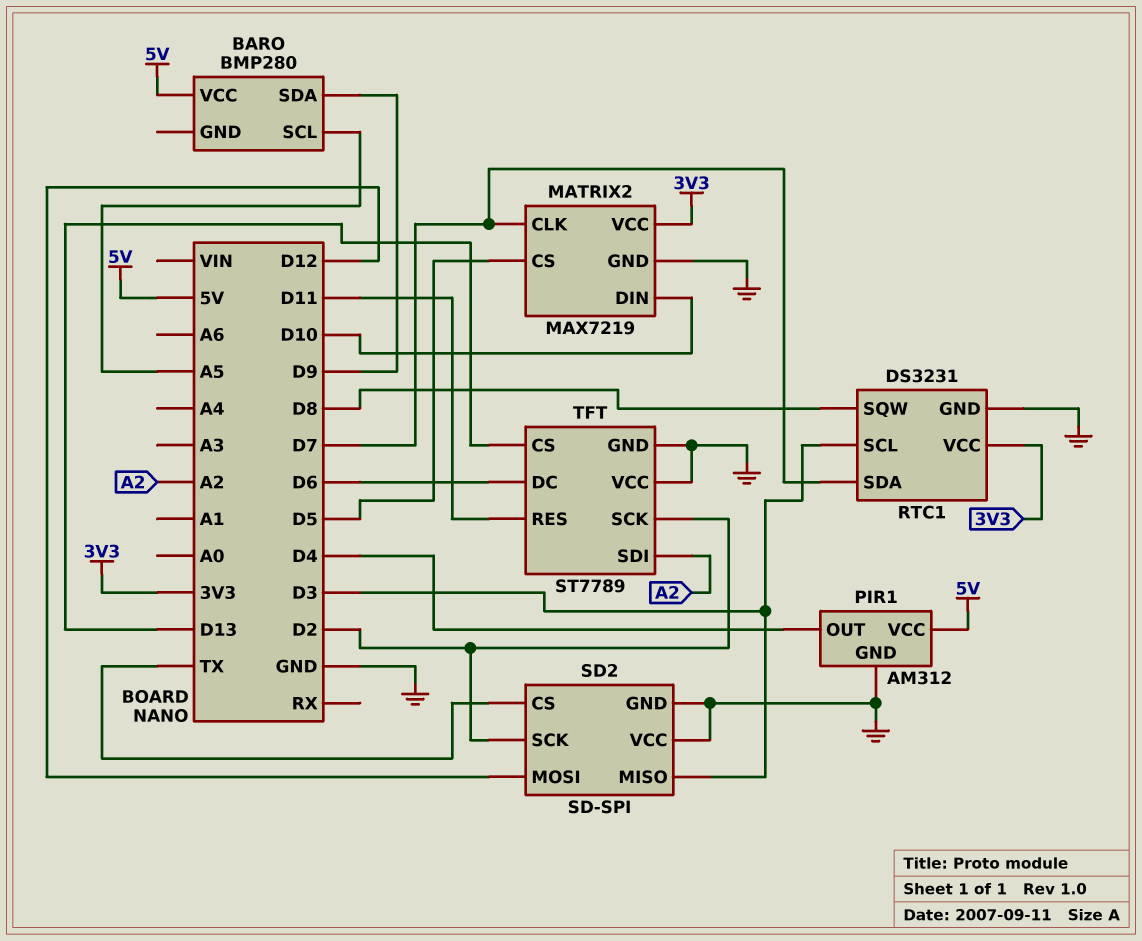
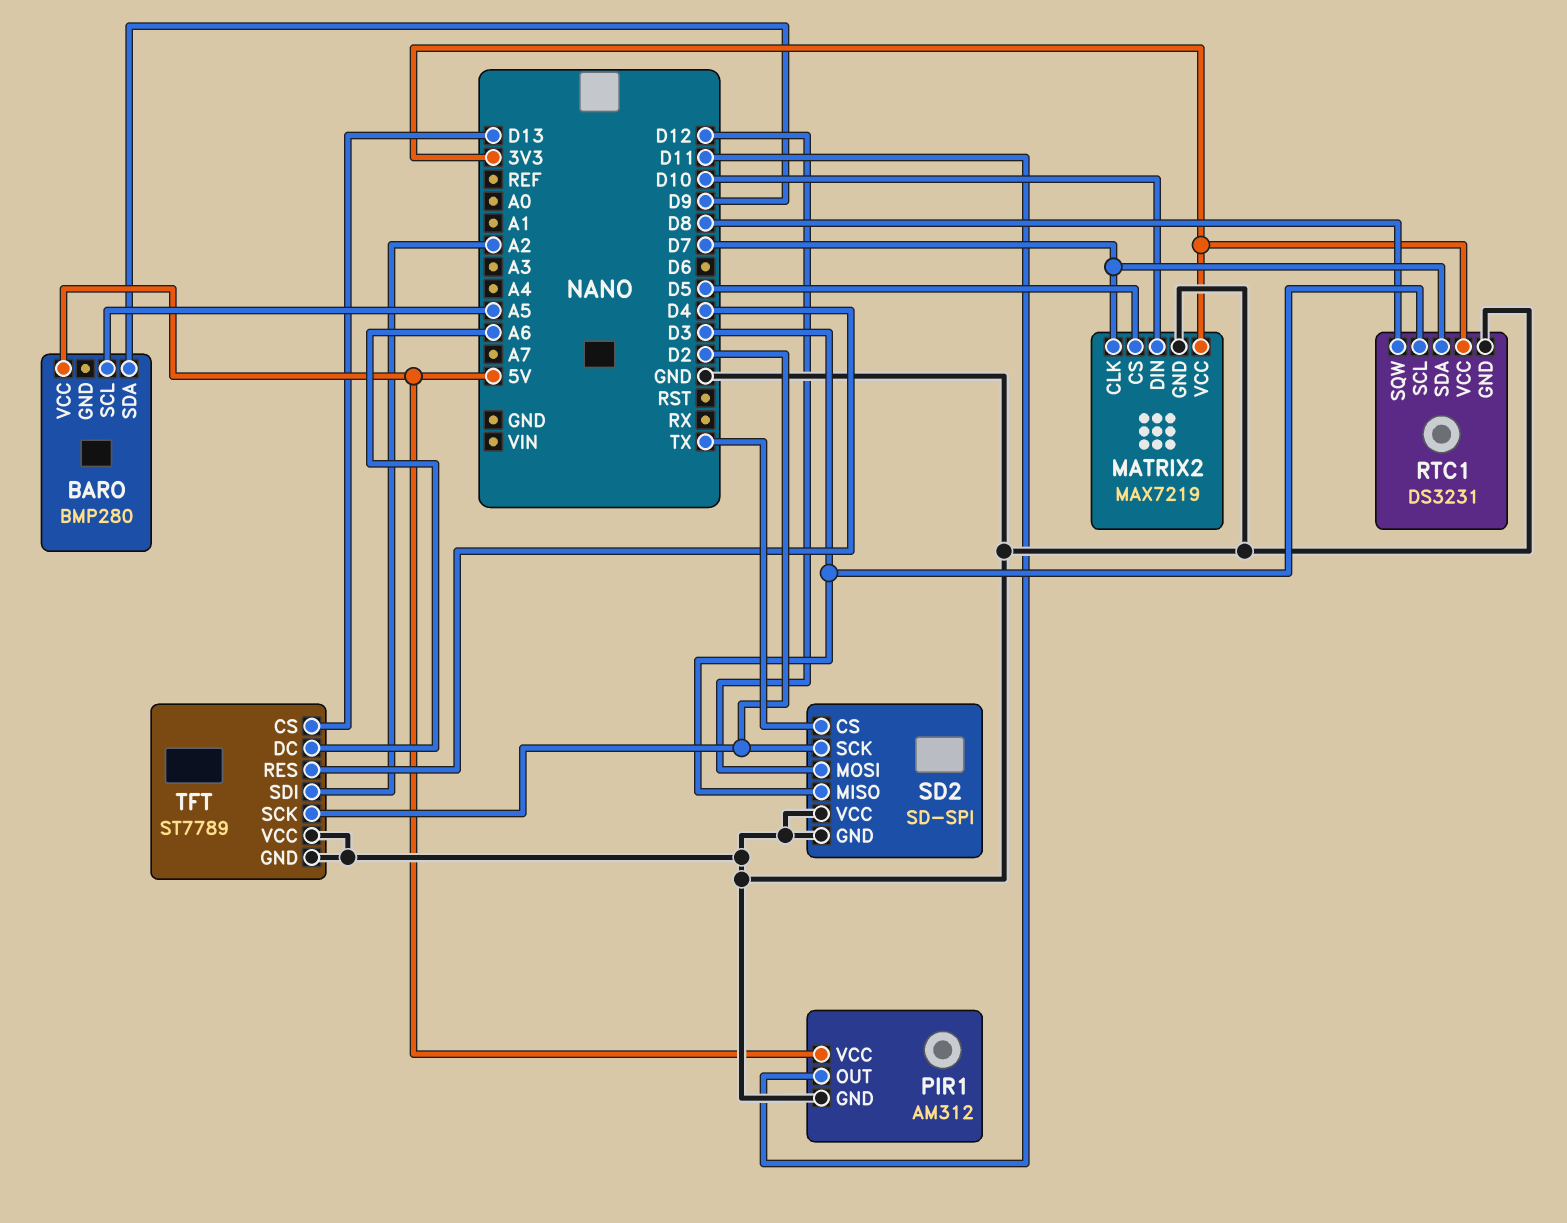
PIR1 pin OUT: D4 -> D11
TFT pin DC: D6 -> A6
TFT pin RES: D11 -> D4

